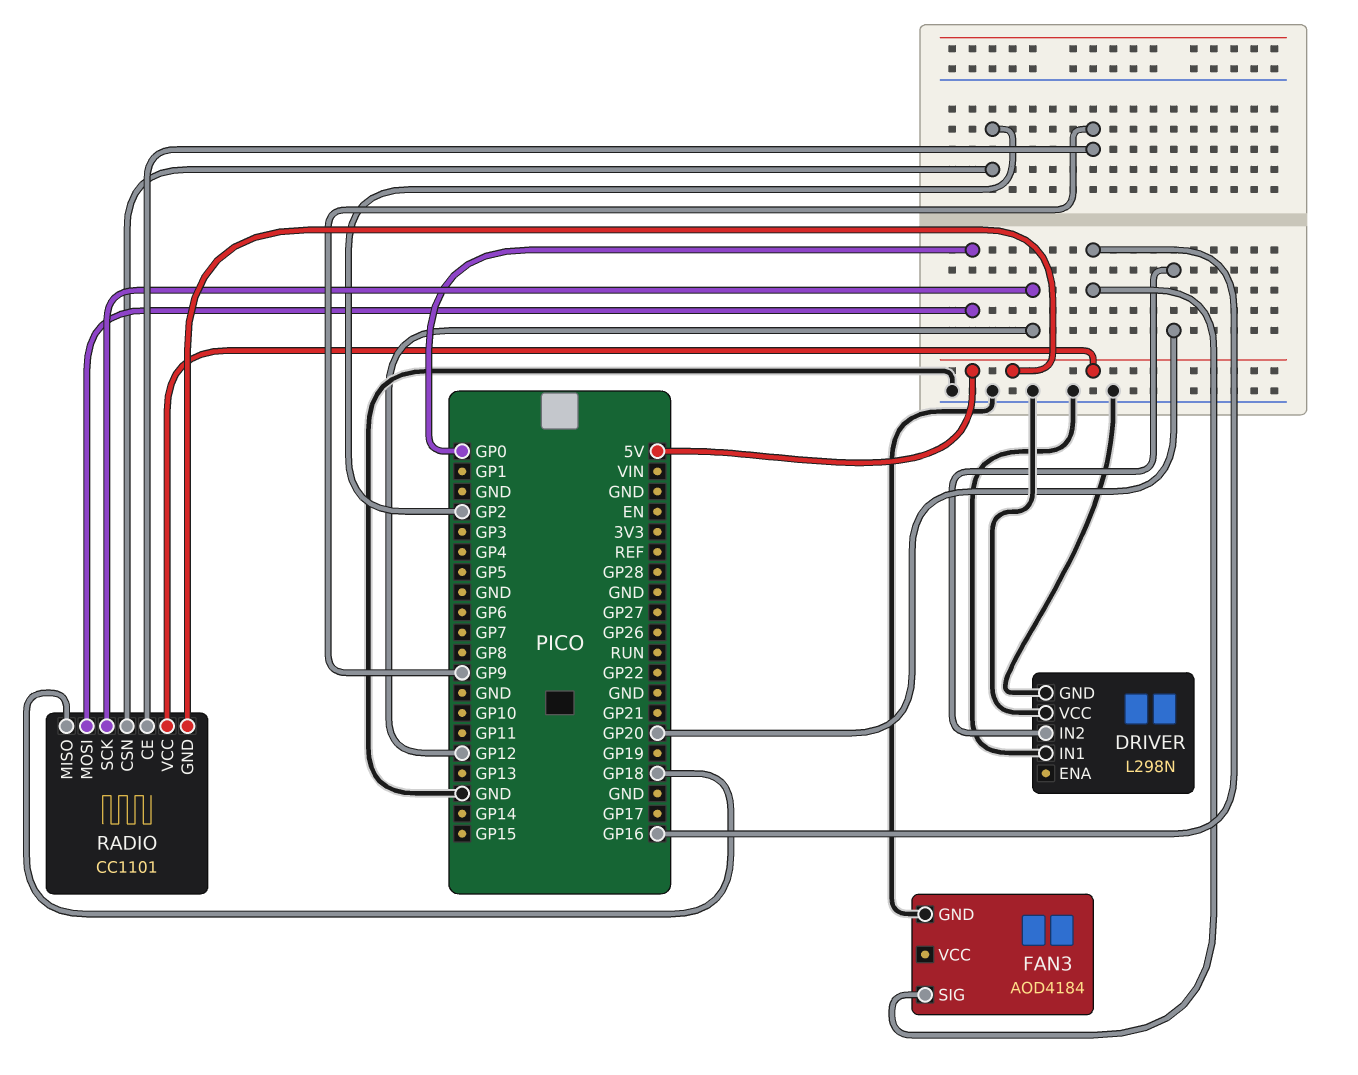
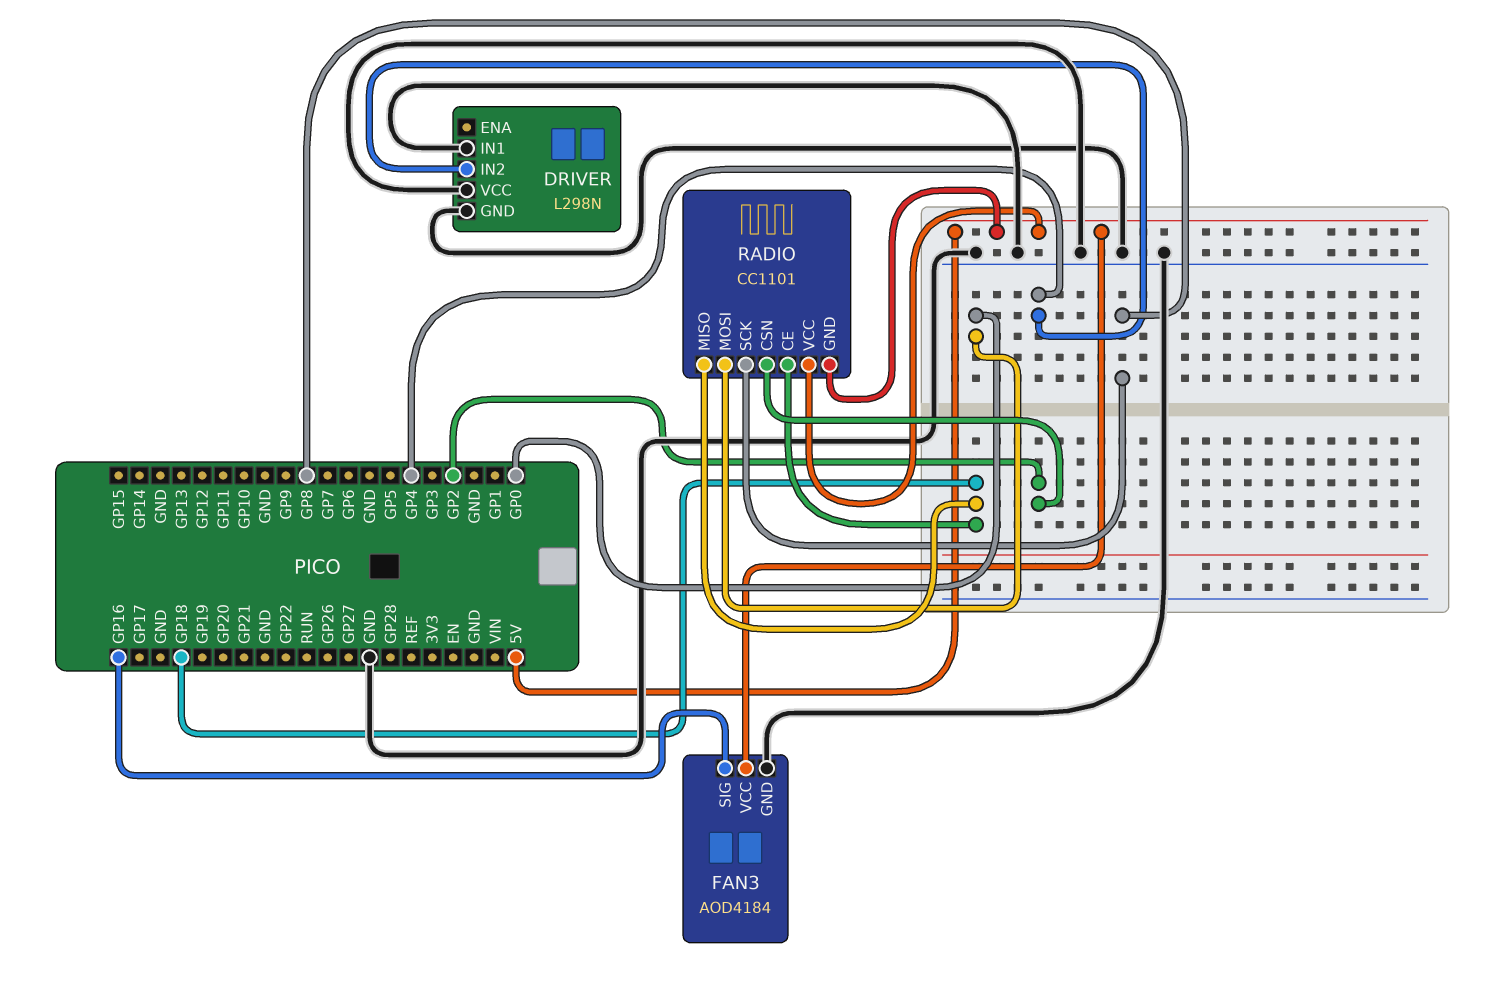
DRIVER pin IN2: GP20 -> GP4
FAN3 pin VCC: none -> 5V
RADIO pin CE: GP9 -> GP18
RADIO pin SCK: GP12 -> GP8

